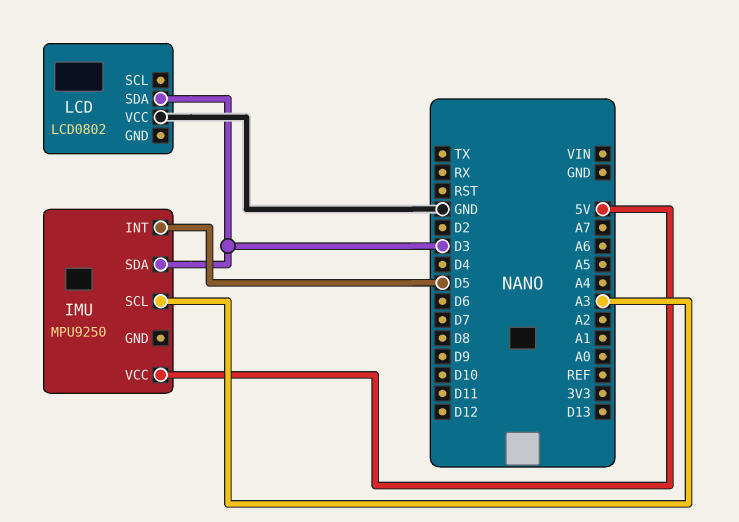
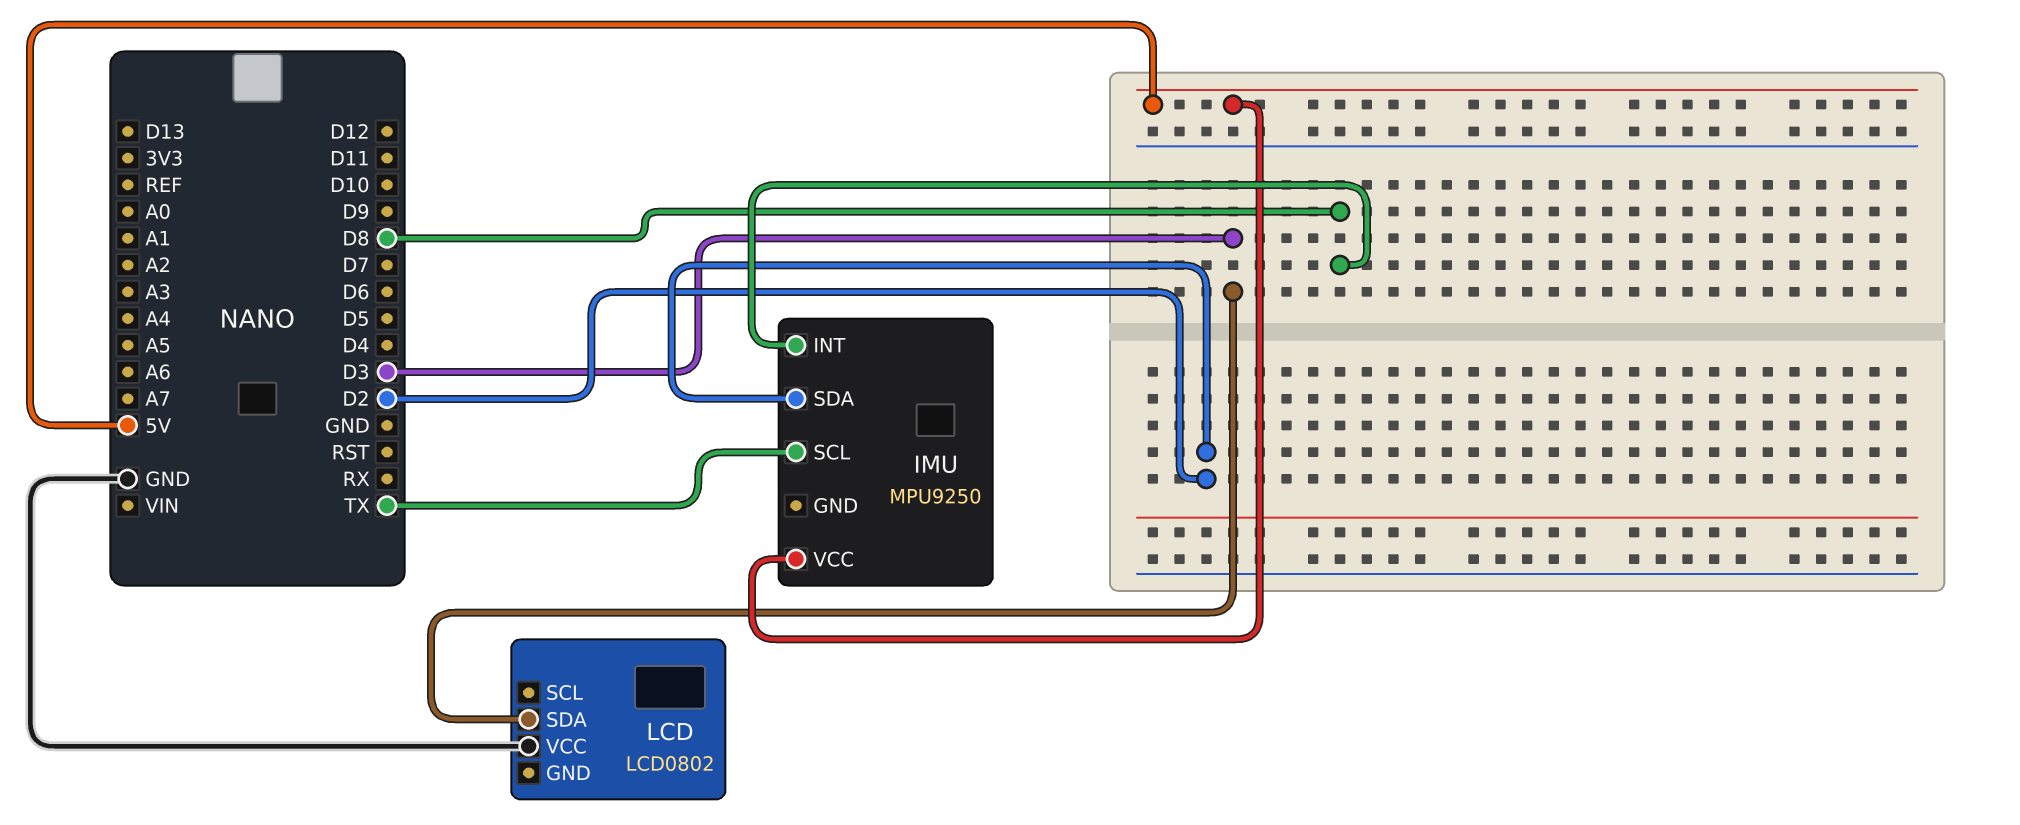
IMU pin INT: D5 -> D8
IMU pin SCL: A3 -> TX
IMU pin SDA: D3 -> D2

